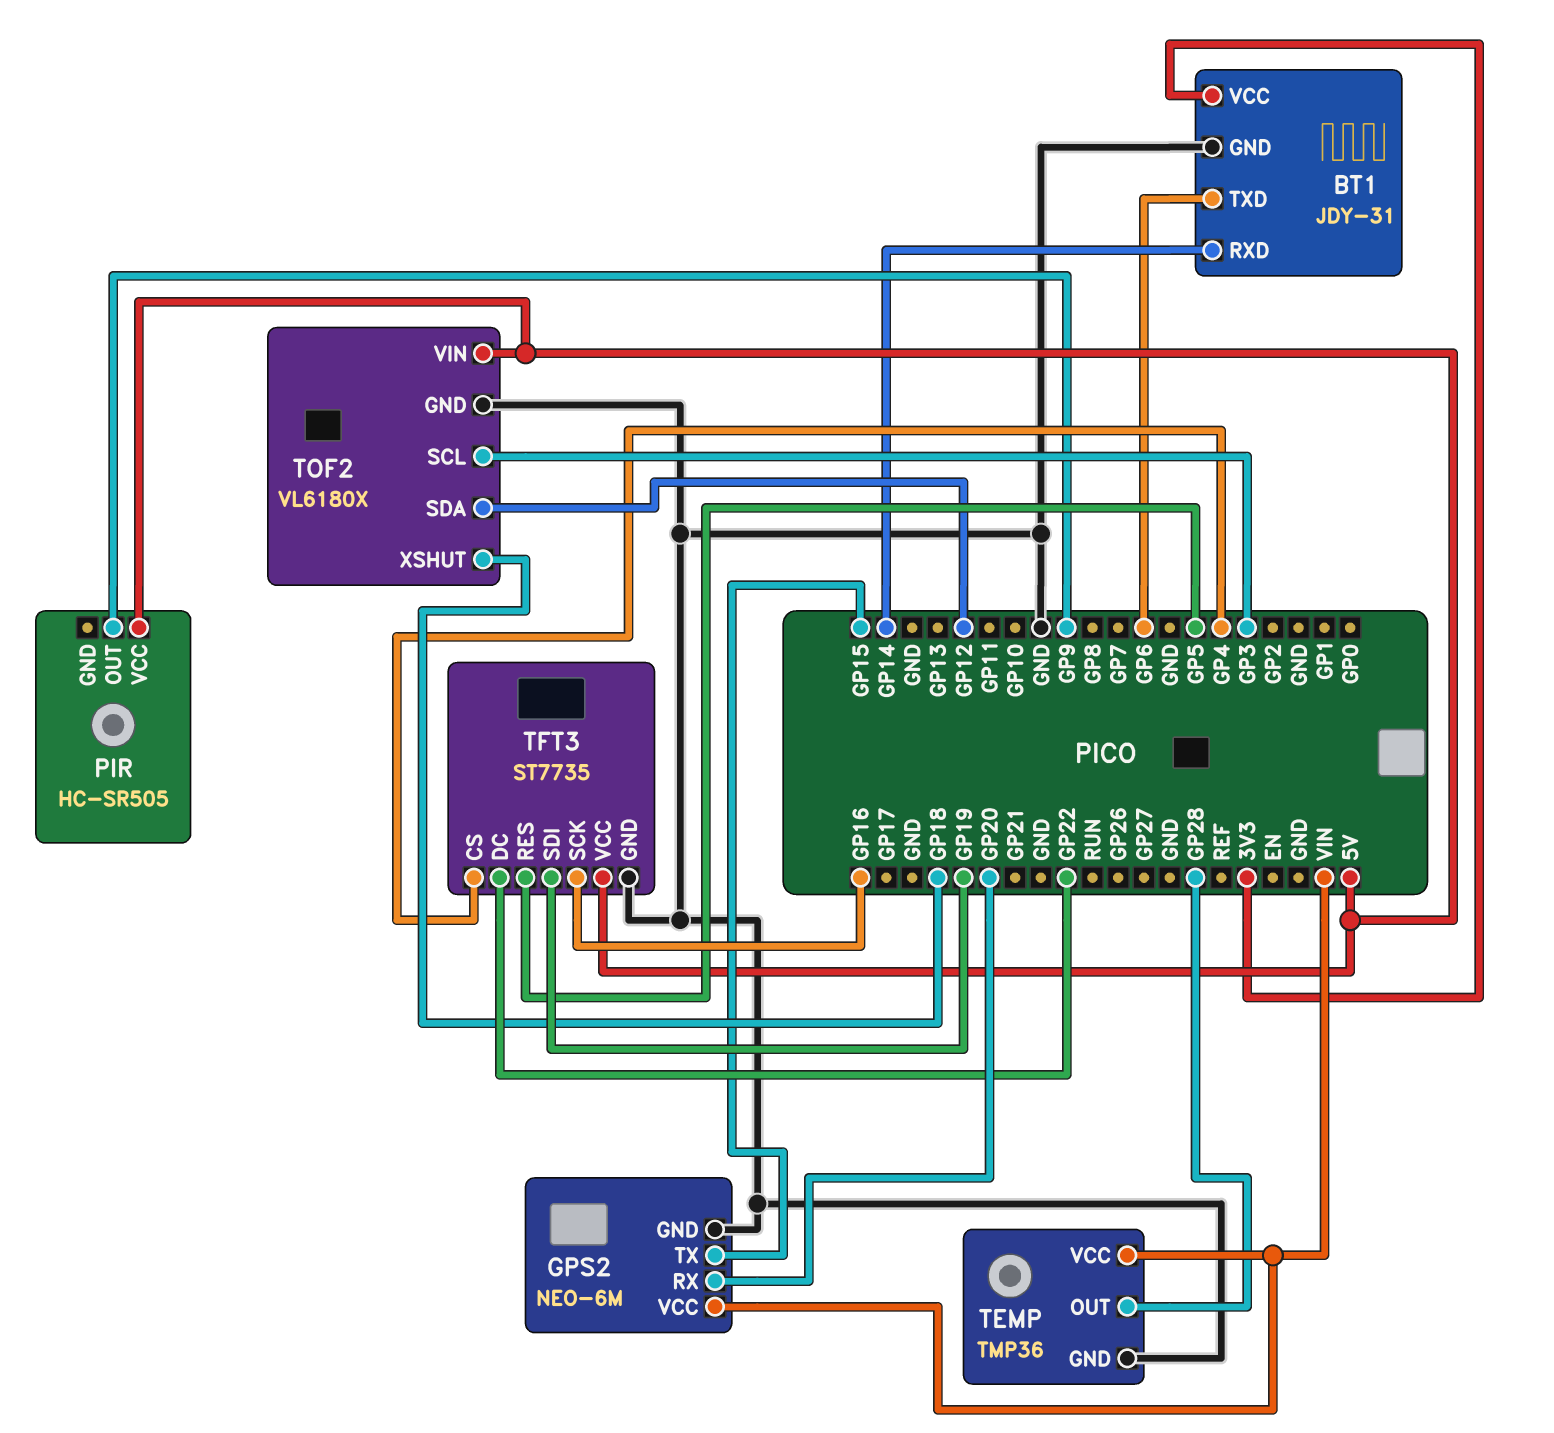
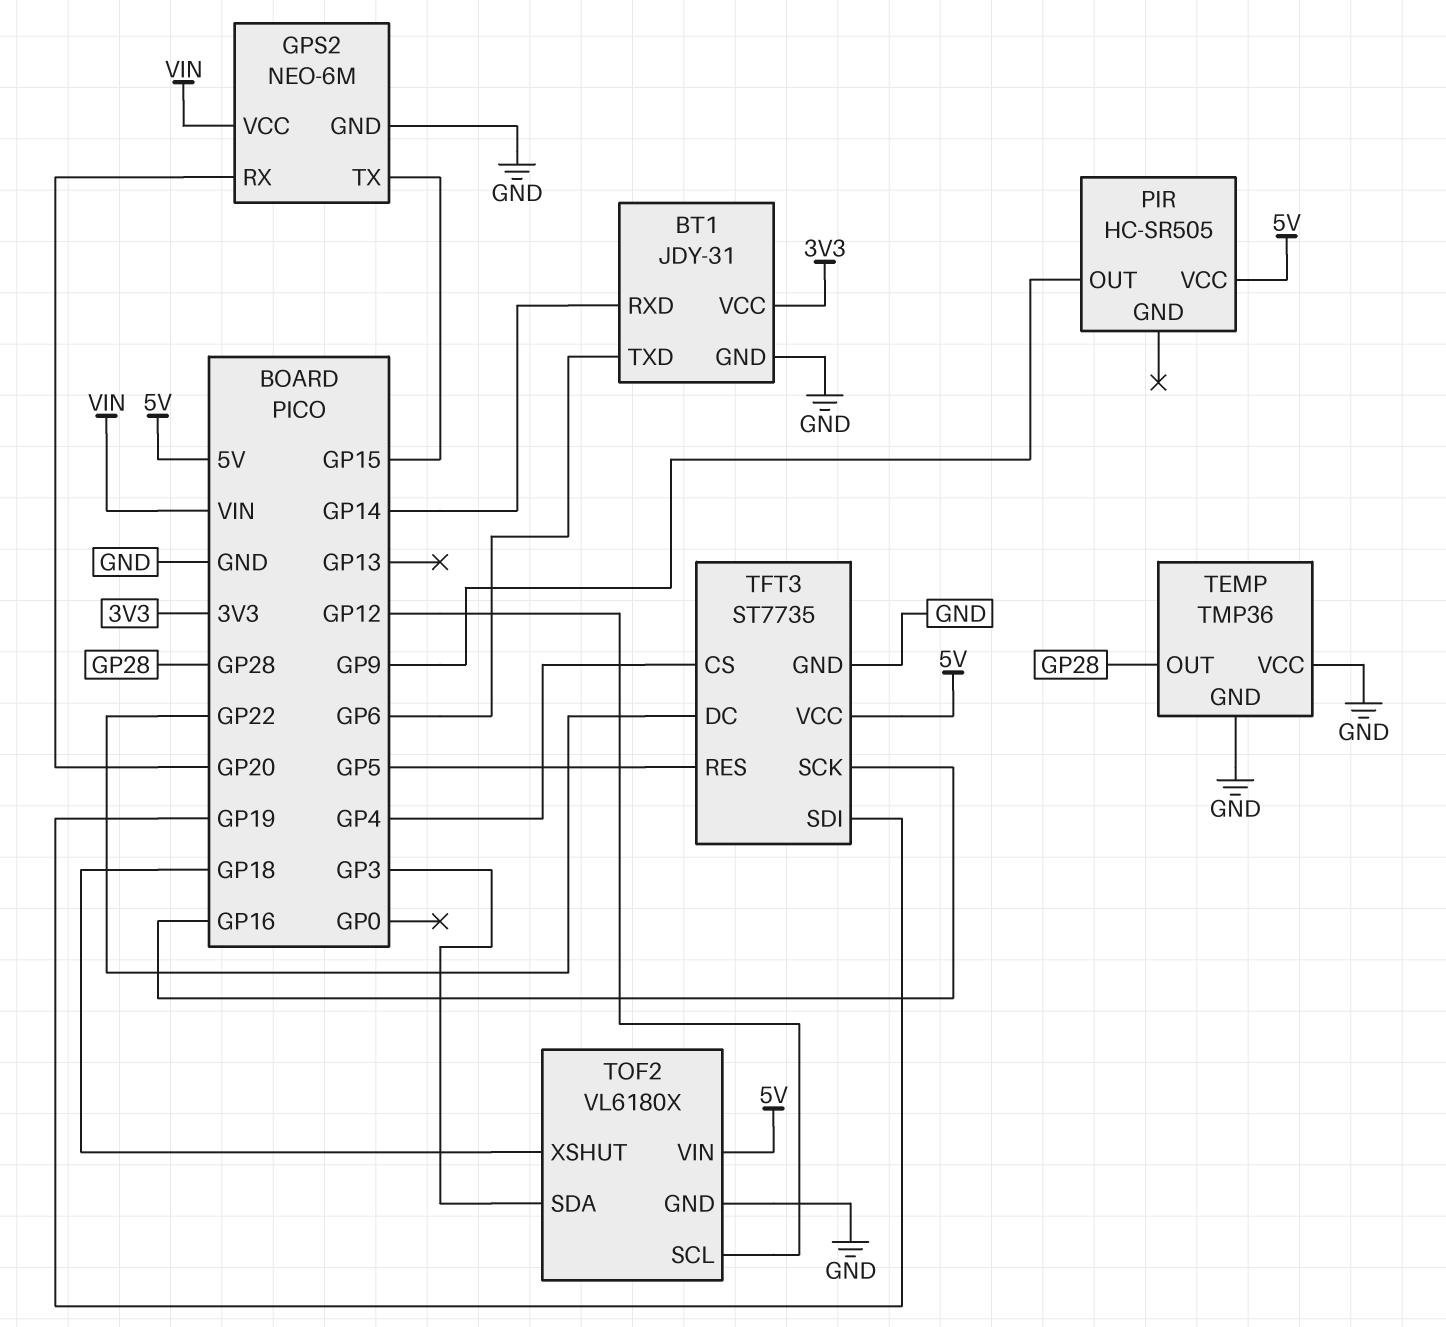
TEMP pin VCC: VIN -> GND
TOF2 pin SCL: GP3 -> GP12
TOF2 pin SDA: GP12 -> GP3

